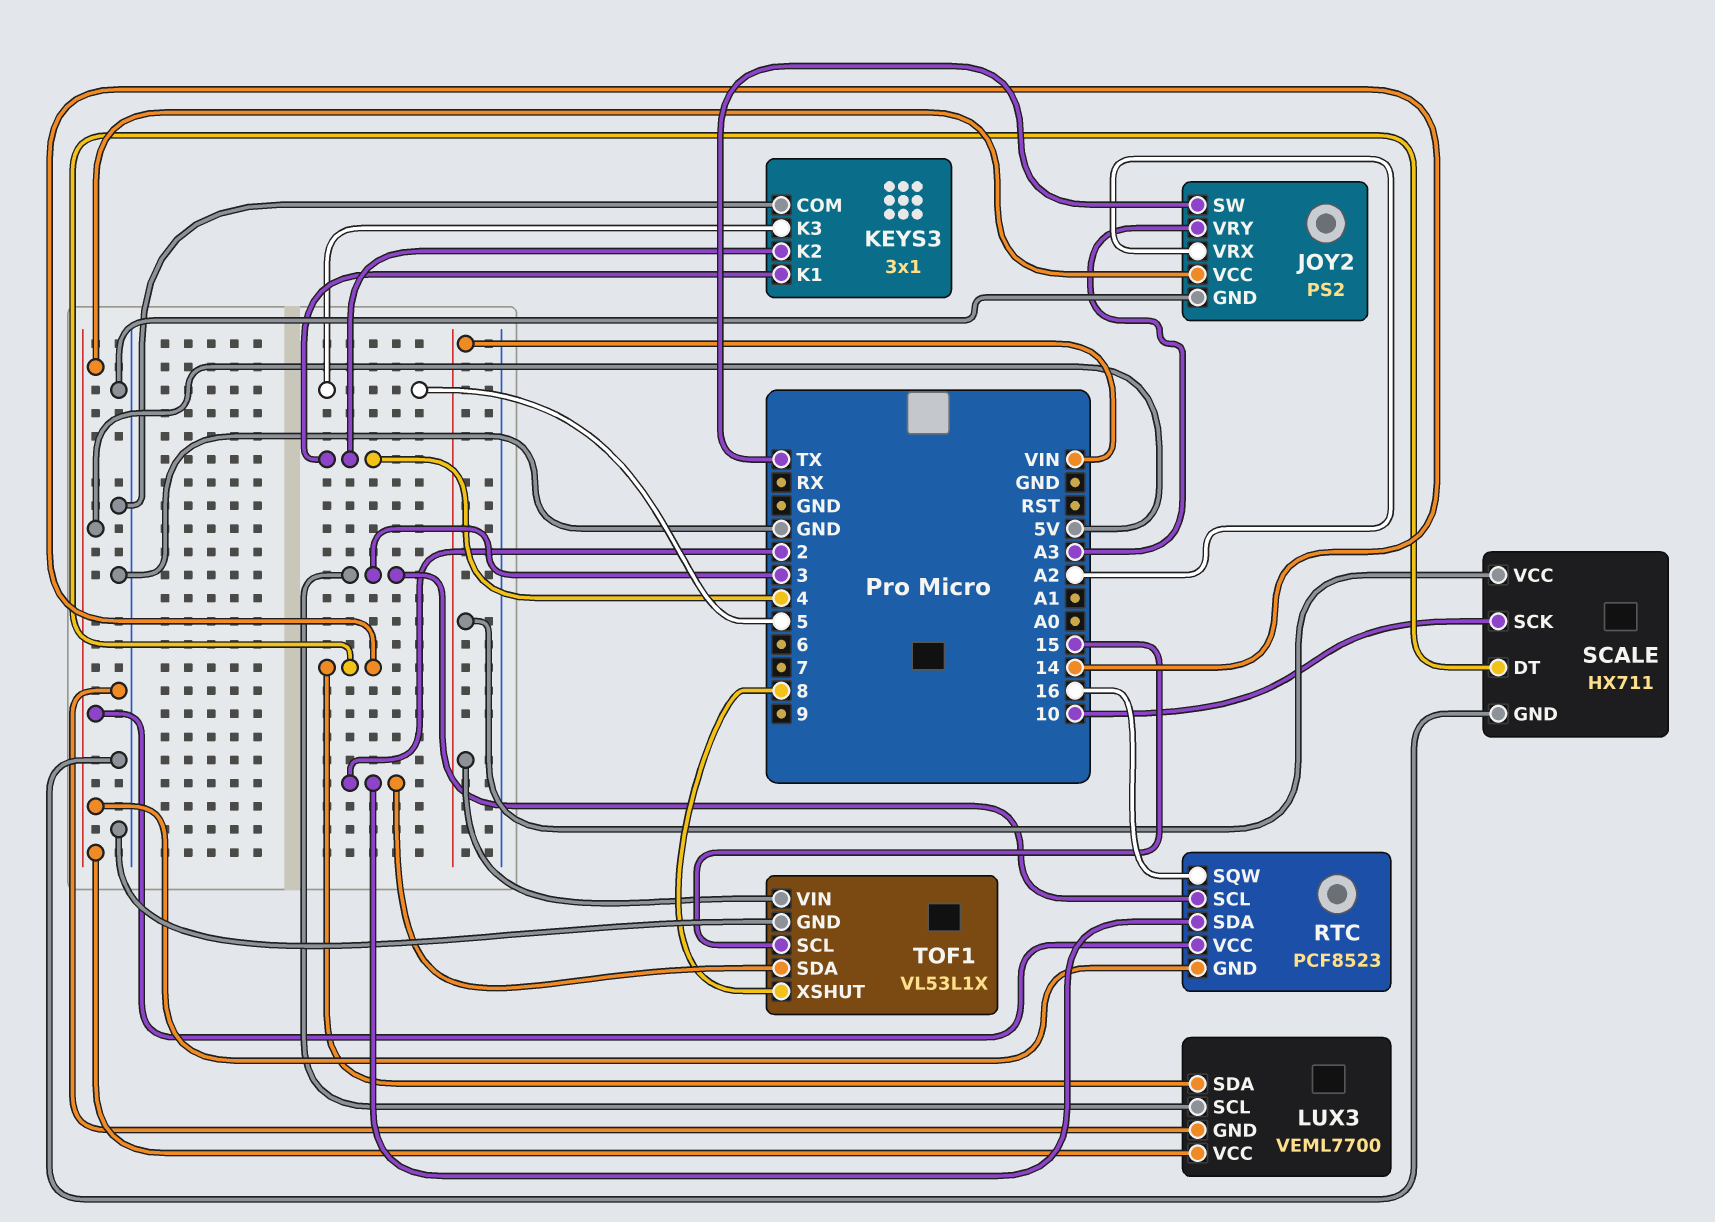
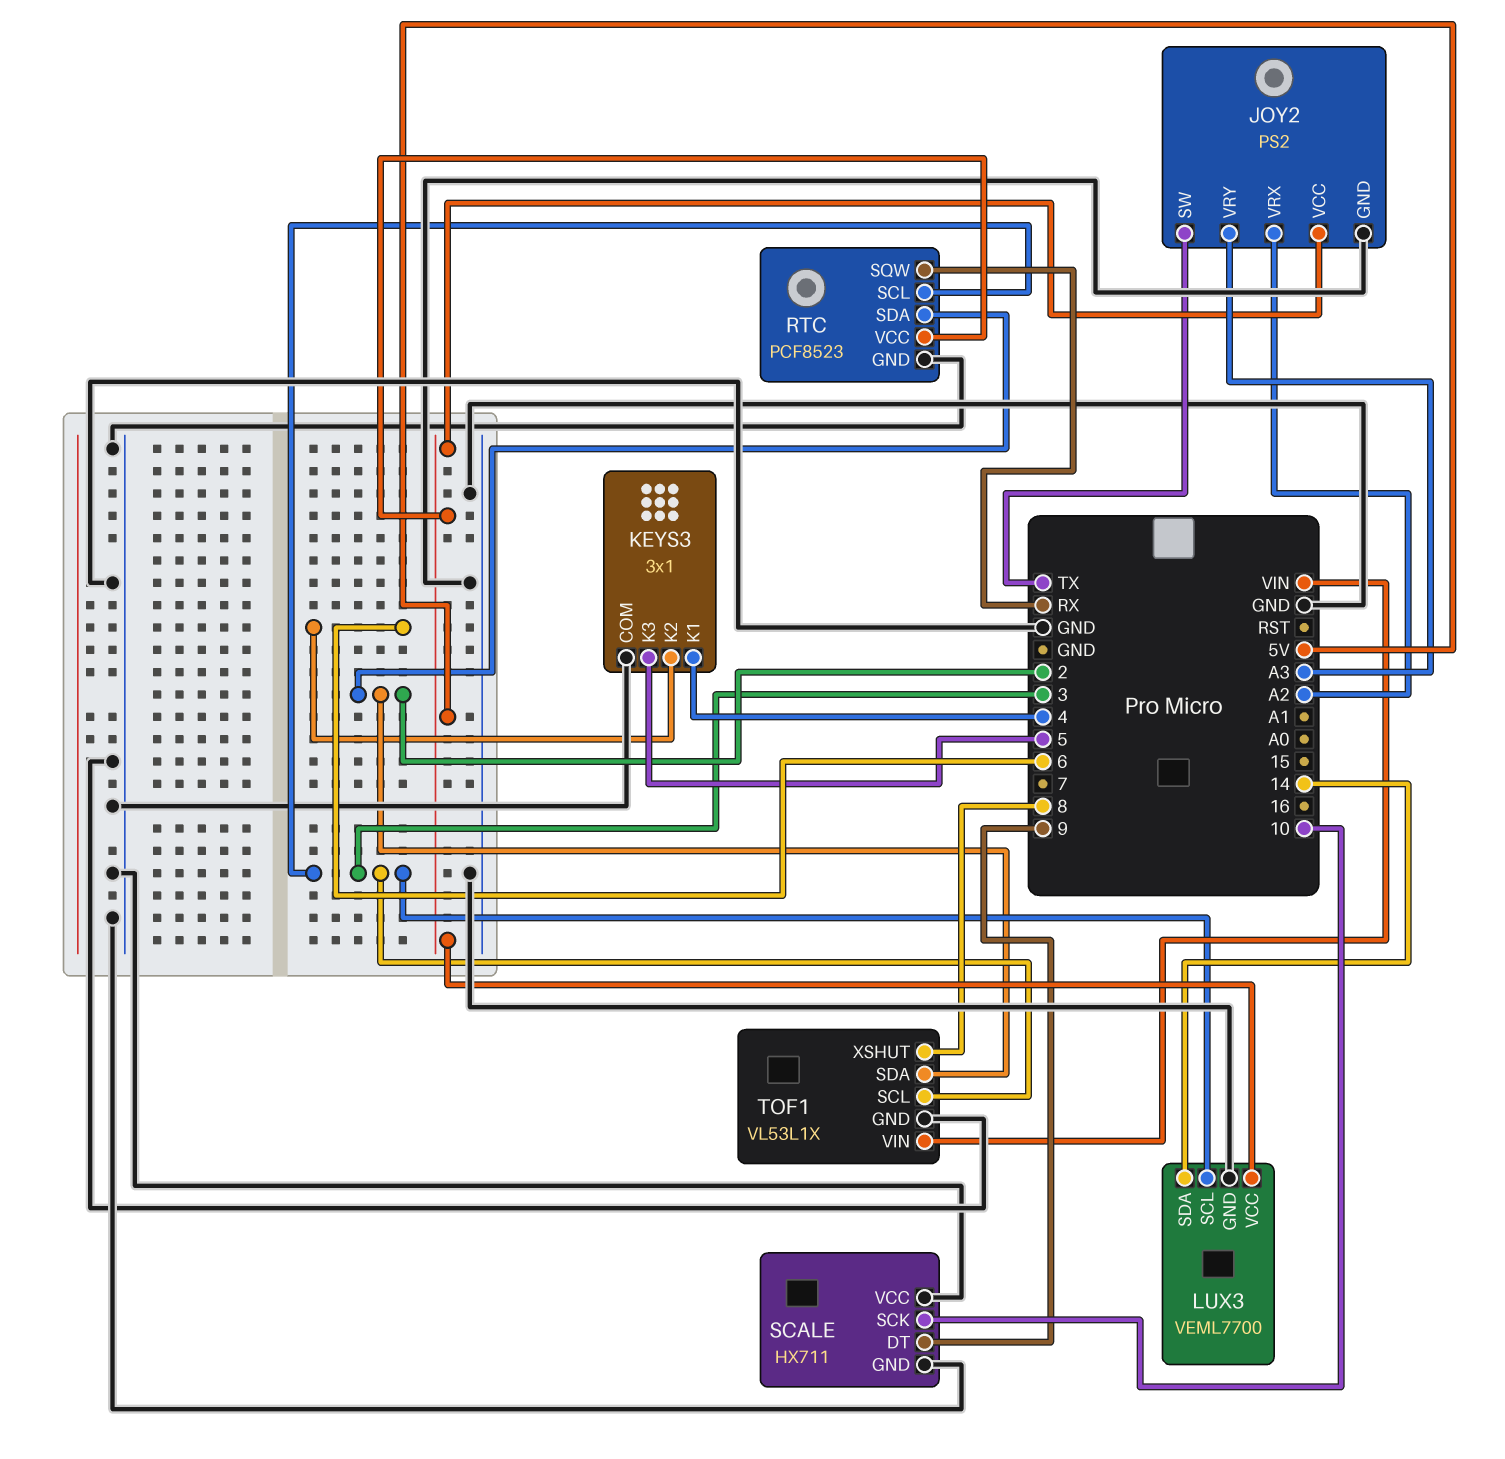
KEYS3 pin K2: 4 -> 6
RTC pin GND: 5V -> GND
RTC pin SQW: 16 -> RX
SCALE pin DT: 14 -> 9
SCALE pin VCC: VIN -> GND
TOF1 pin SCL: 15 -> 3

